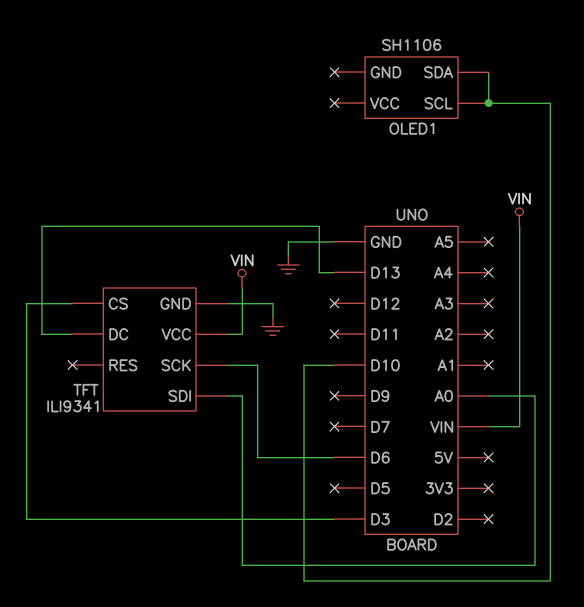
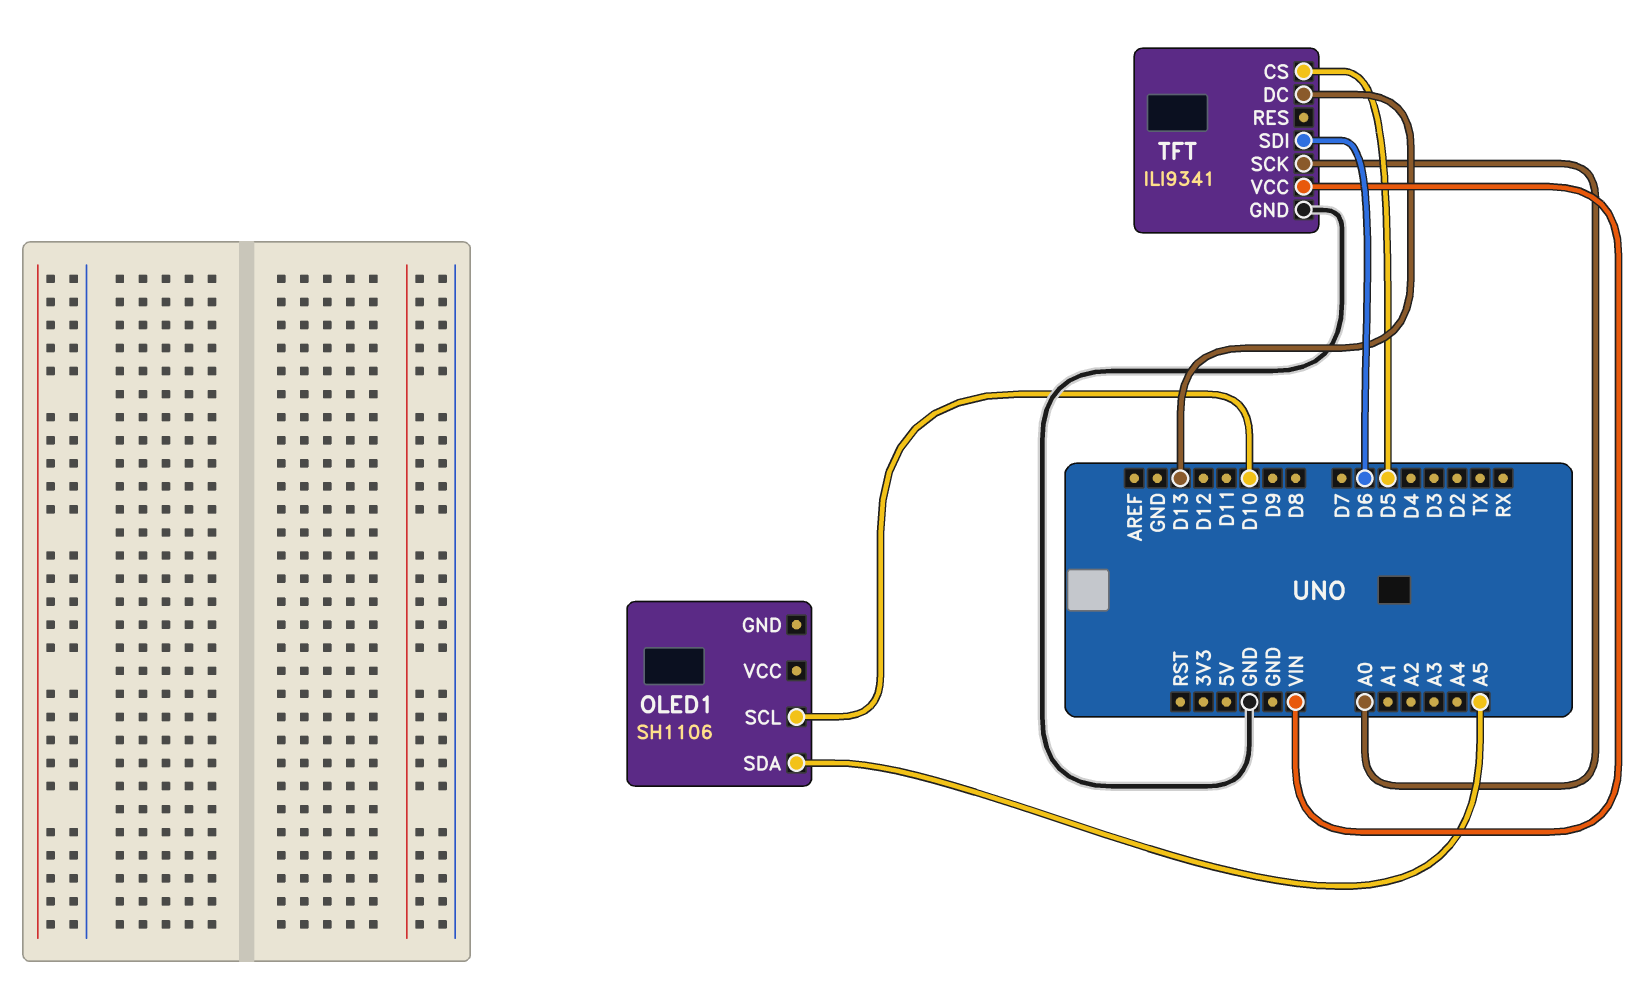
OLED1 pin SDA: D10 -> A5
TFT pin CS: D3 -> D5
TFT pin SCK: D6 -> A0
TFT pin SDI: A0 -> D6

